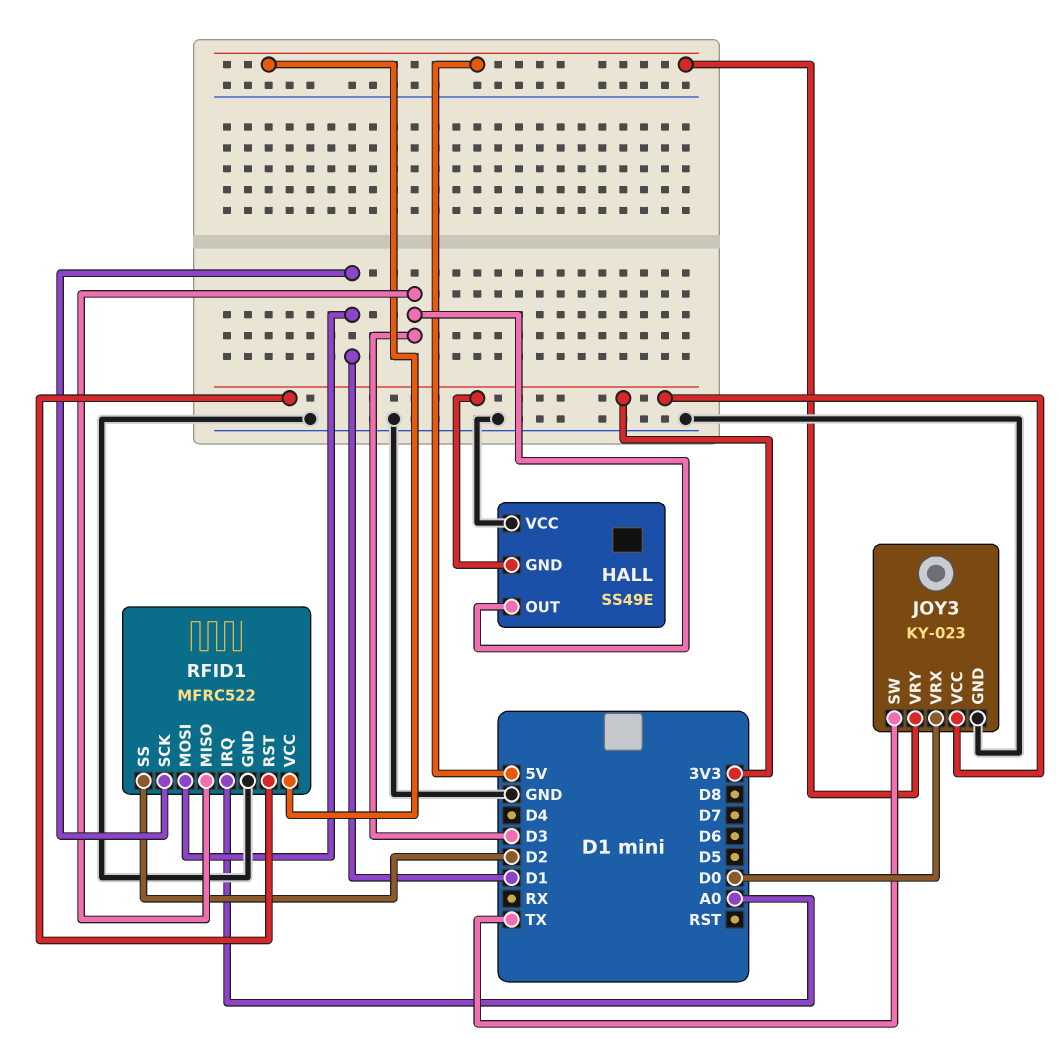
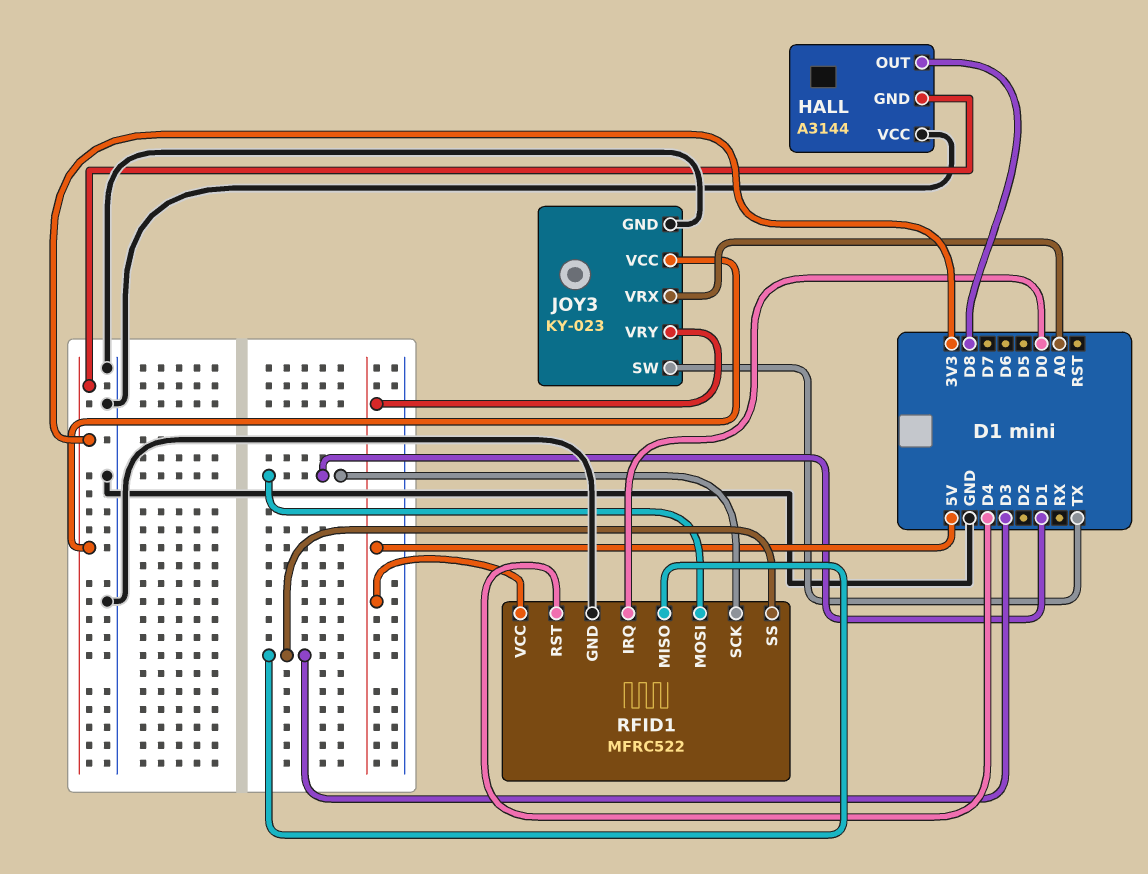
HALL: SS49E -> A3144
HALL pin OUT: D3 -> D8
JOY3 pin VRX: D0 -> A0
RFID1 pin IRQ: A0 -> D0
RFID1 pin RST: 3V3 -> D4
RFID1 pin SS: D2 -> D3

